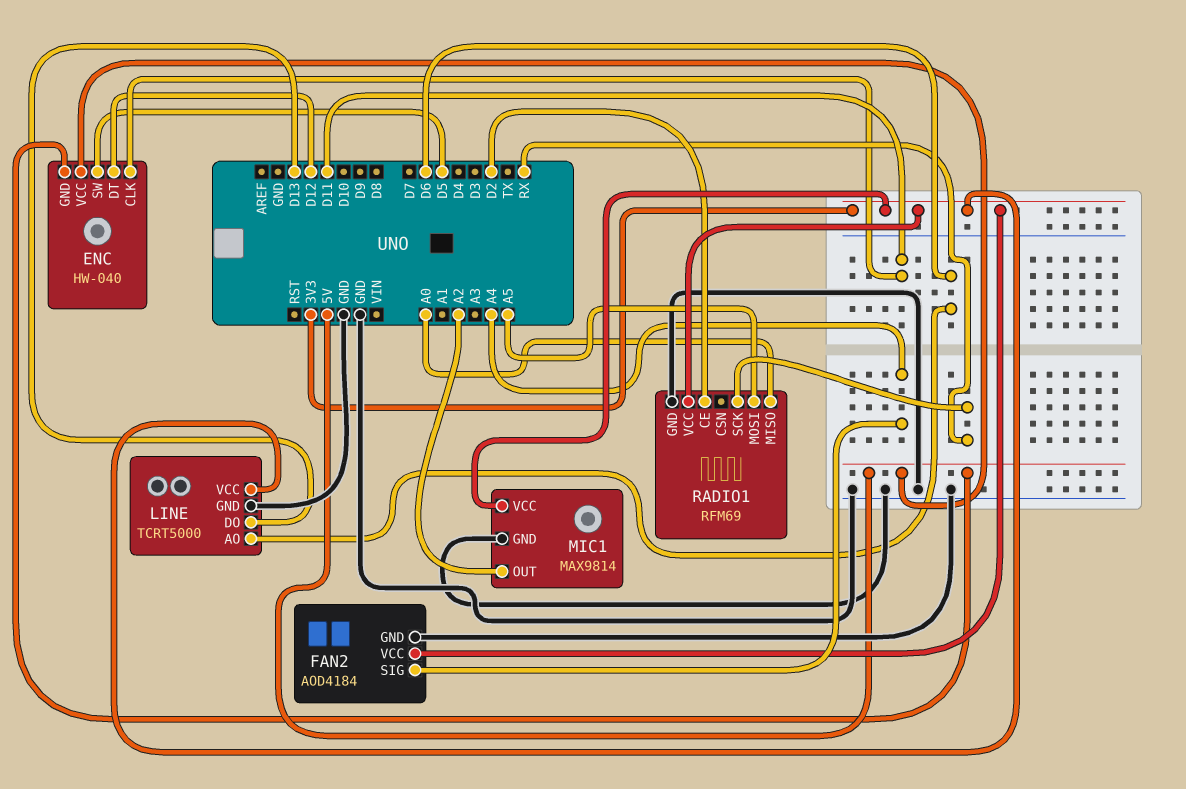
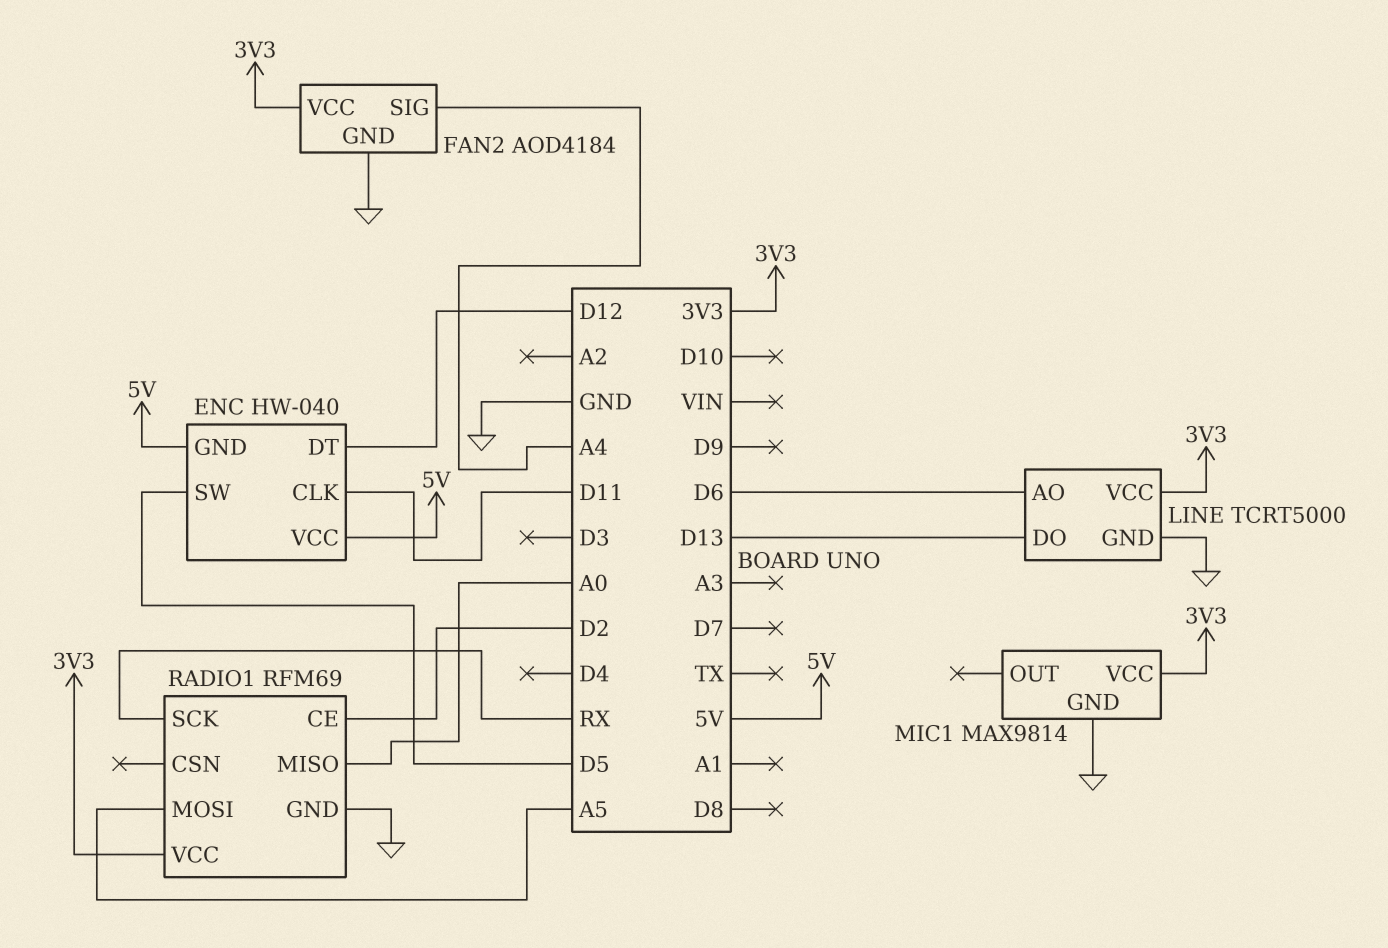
MIC1 pin OUT: A2 -> none

